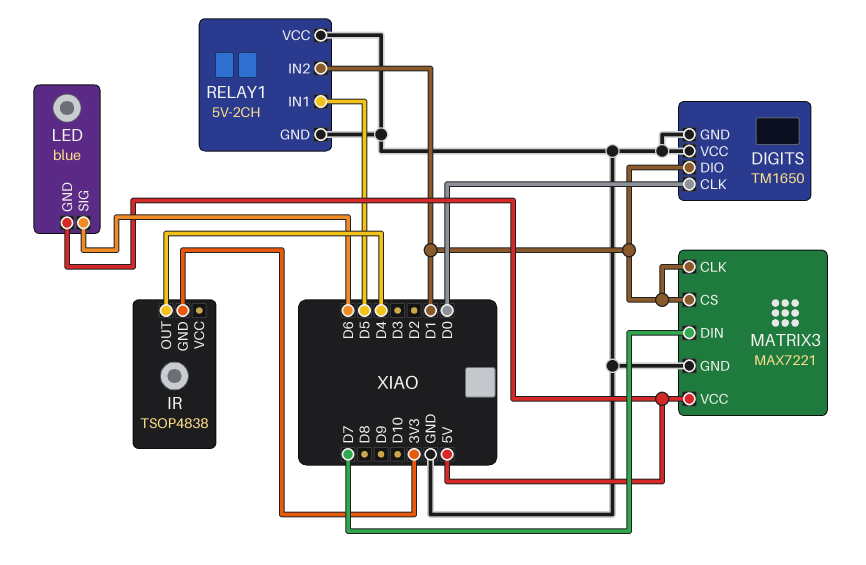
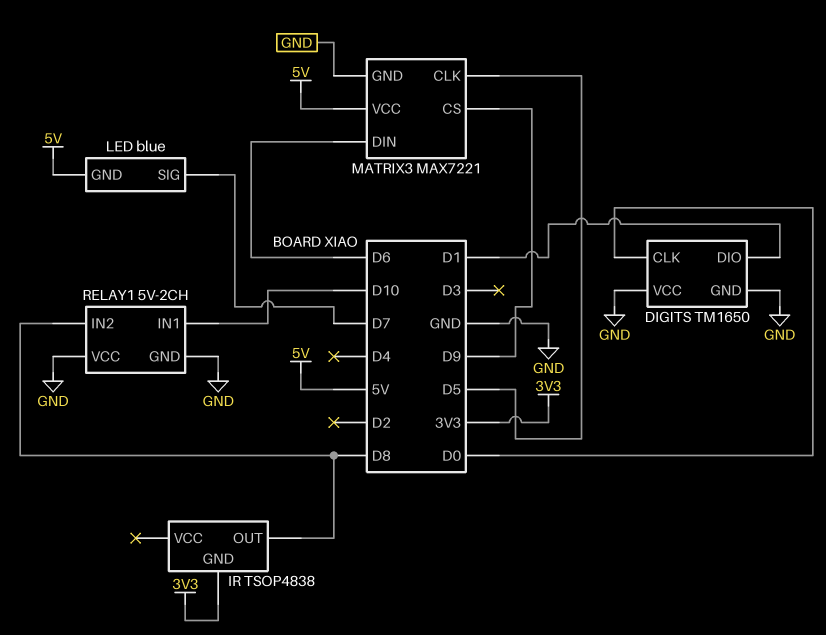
IR pin OUT: D4 -> D8
LED pin SIG: D6 -> D7
MATRIX3 pin CLK: D1 -> D5
MATRIX3 pin CS: D1 -> D9
MATRIX3 pin DIN: D7 -> D6
RELAY1 pin IN1: D5 -> D10
RELAY1 pin IN2: D1 -> D8

